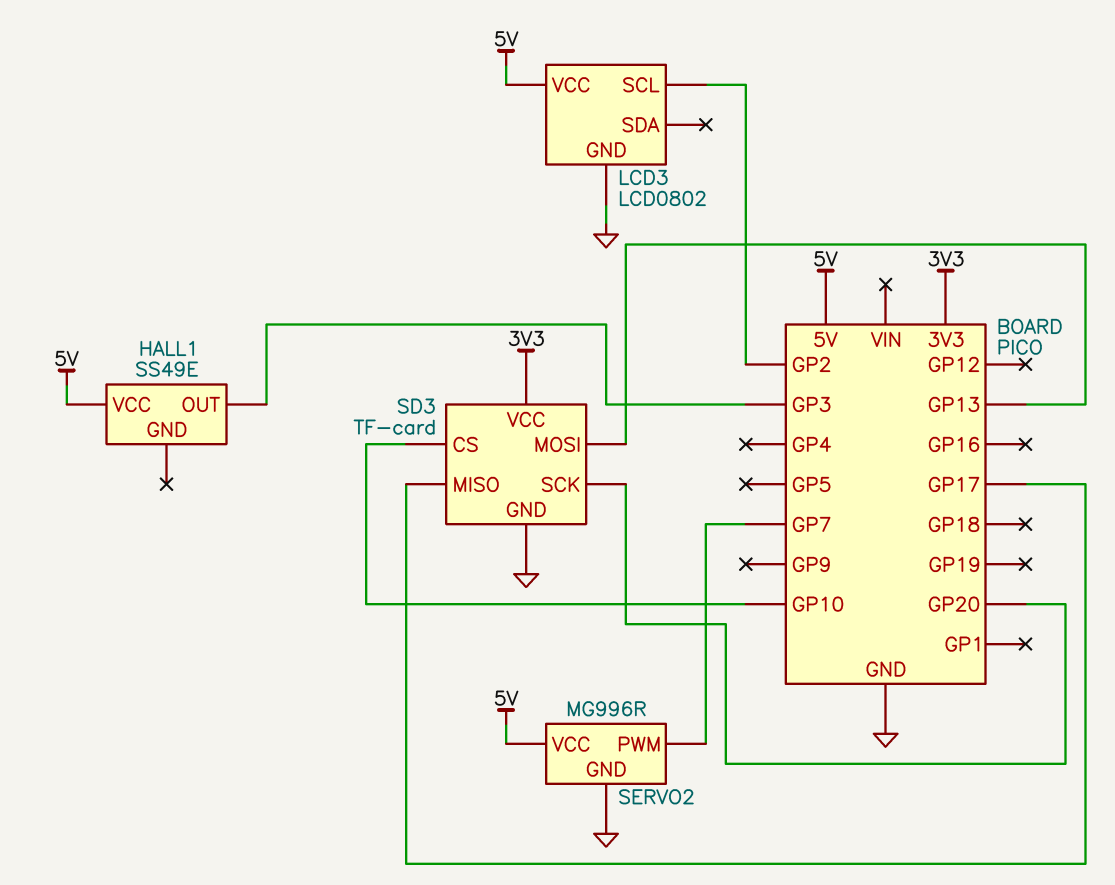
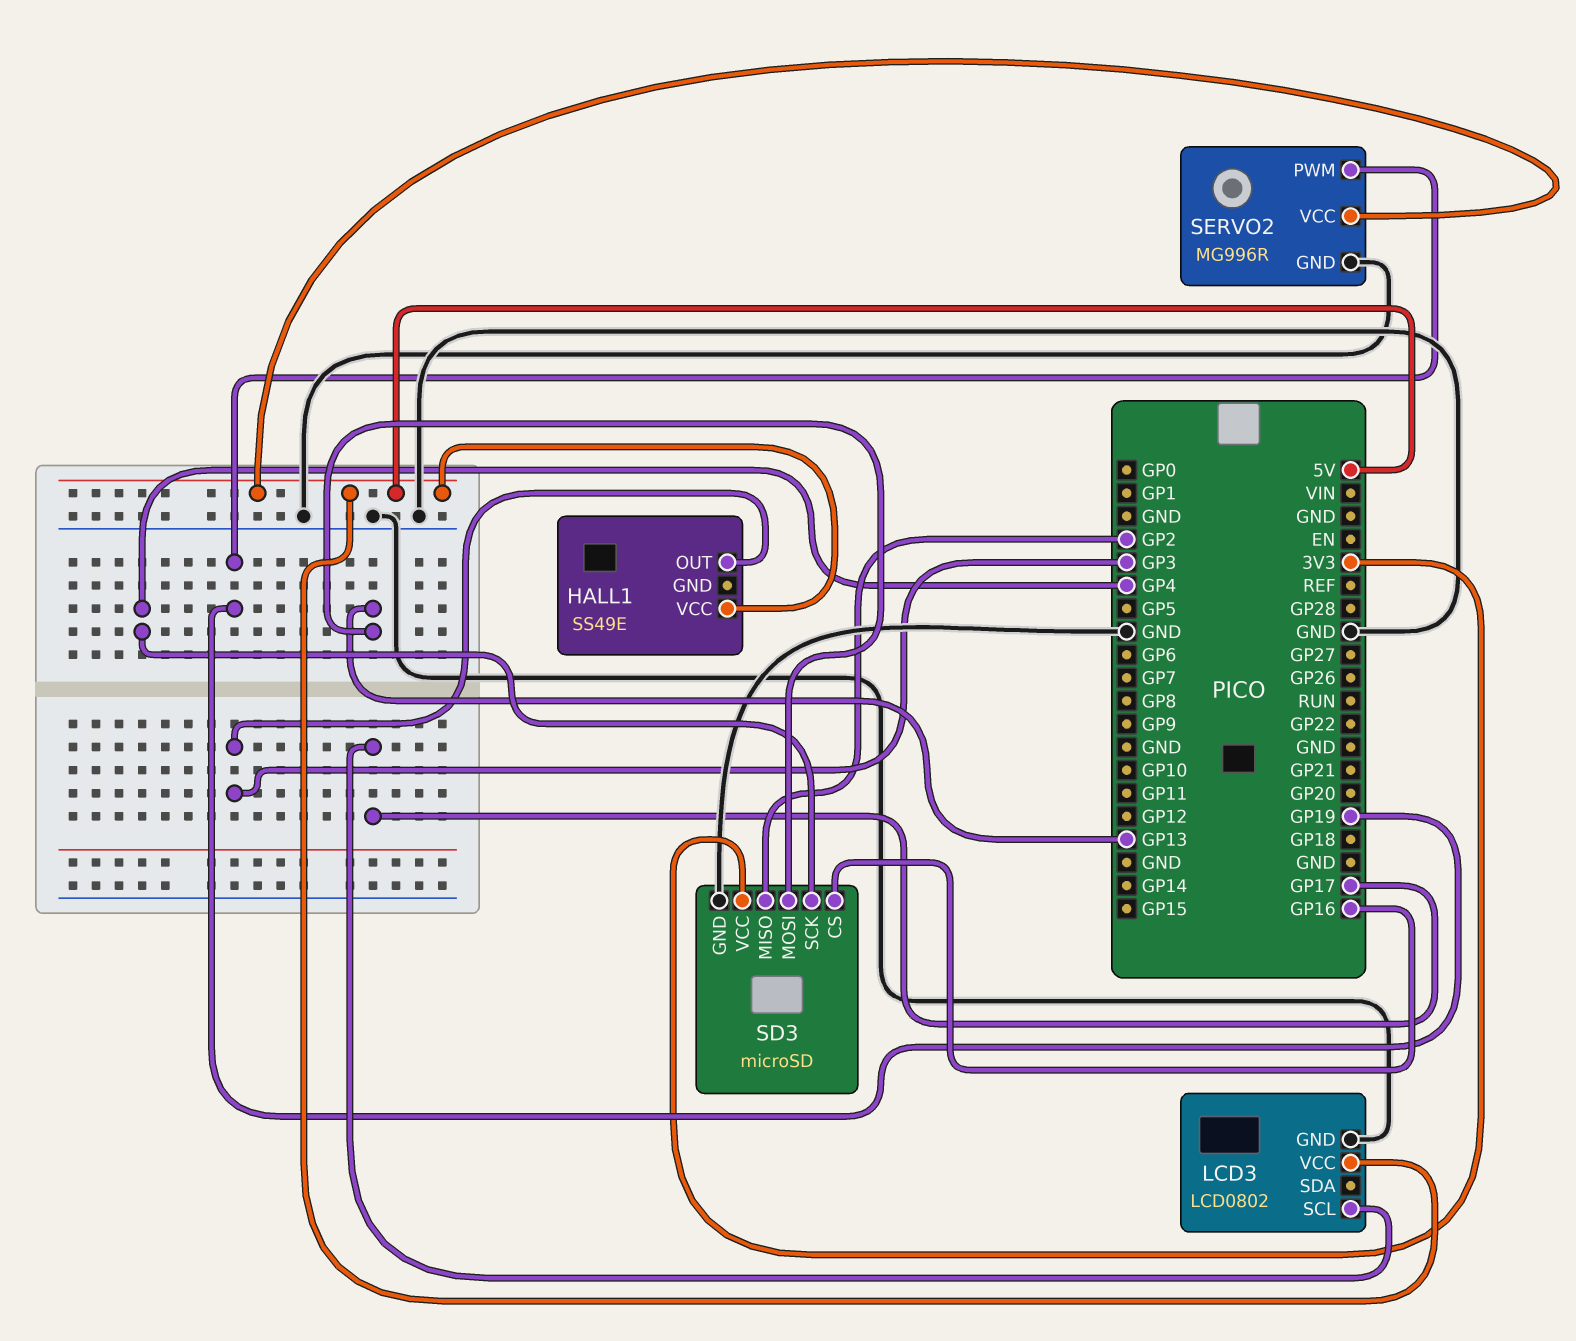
LCD3 pin SCL: GP2 -> GP17
SD3: TF-card -> microSD
SD3 pin CS: GP10 -> GP16
SD3 pin MISO: GP17 -> GP2
SD3 pin SCK: GP20 -> GP4
SERVO2 pin PWM: GP7 -> GP19

